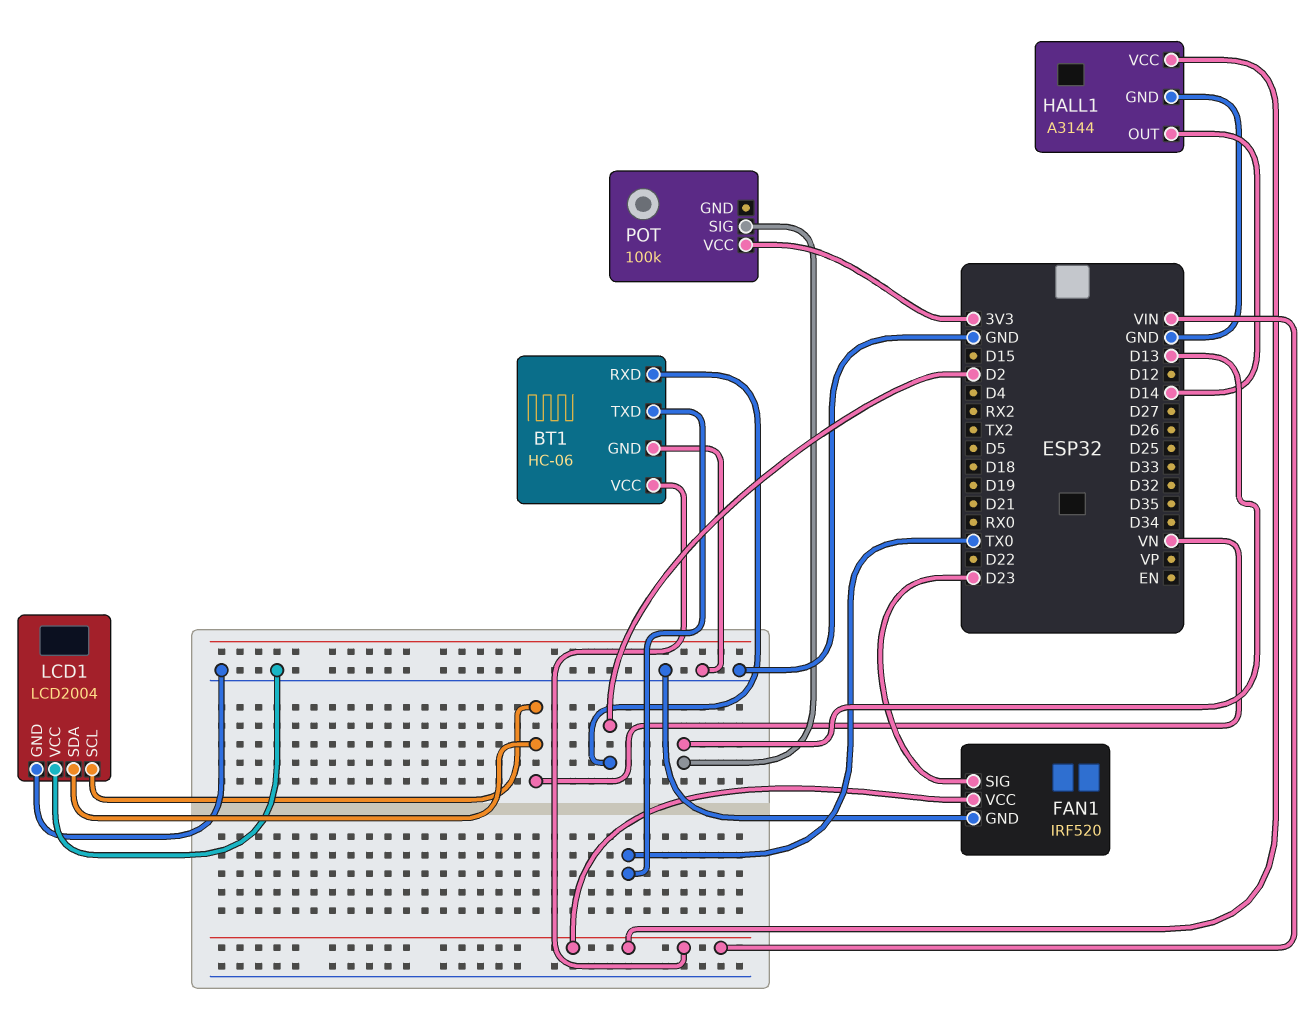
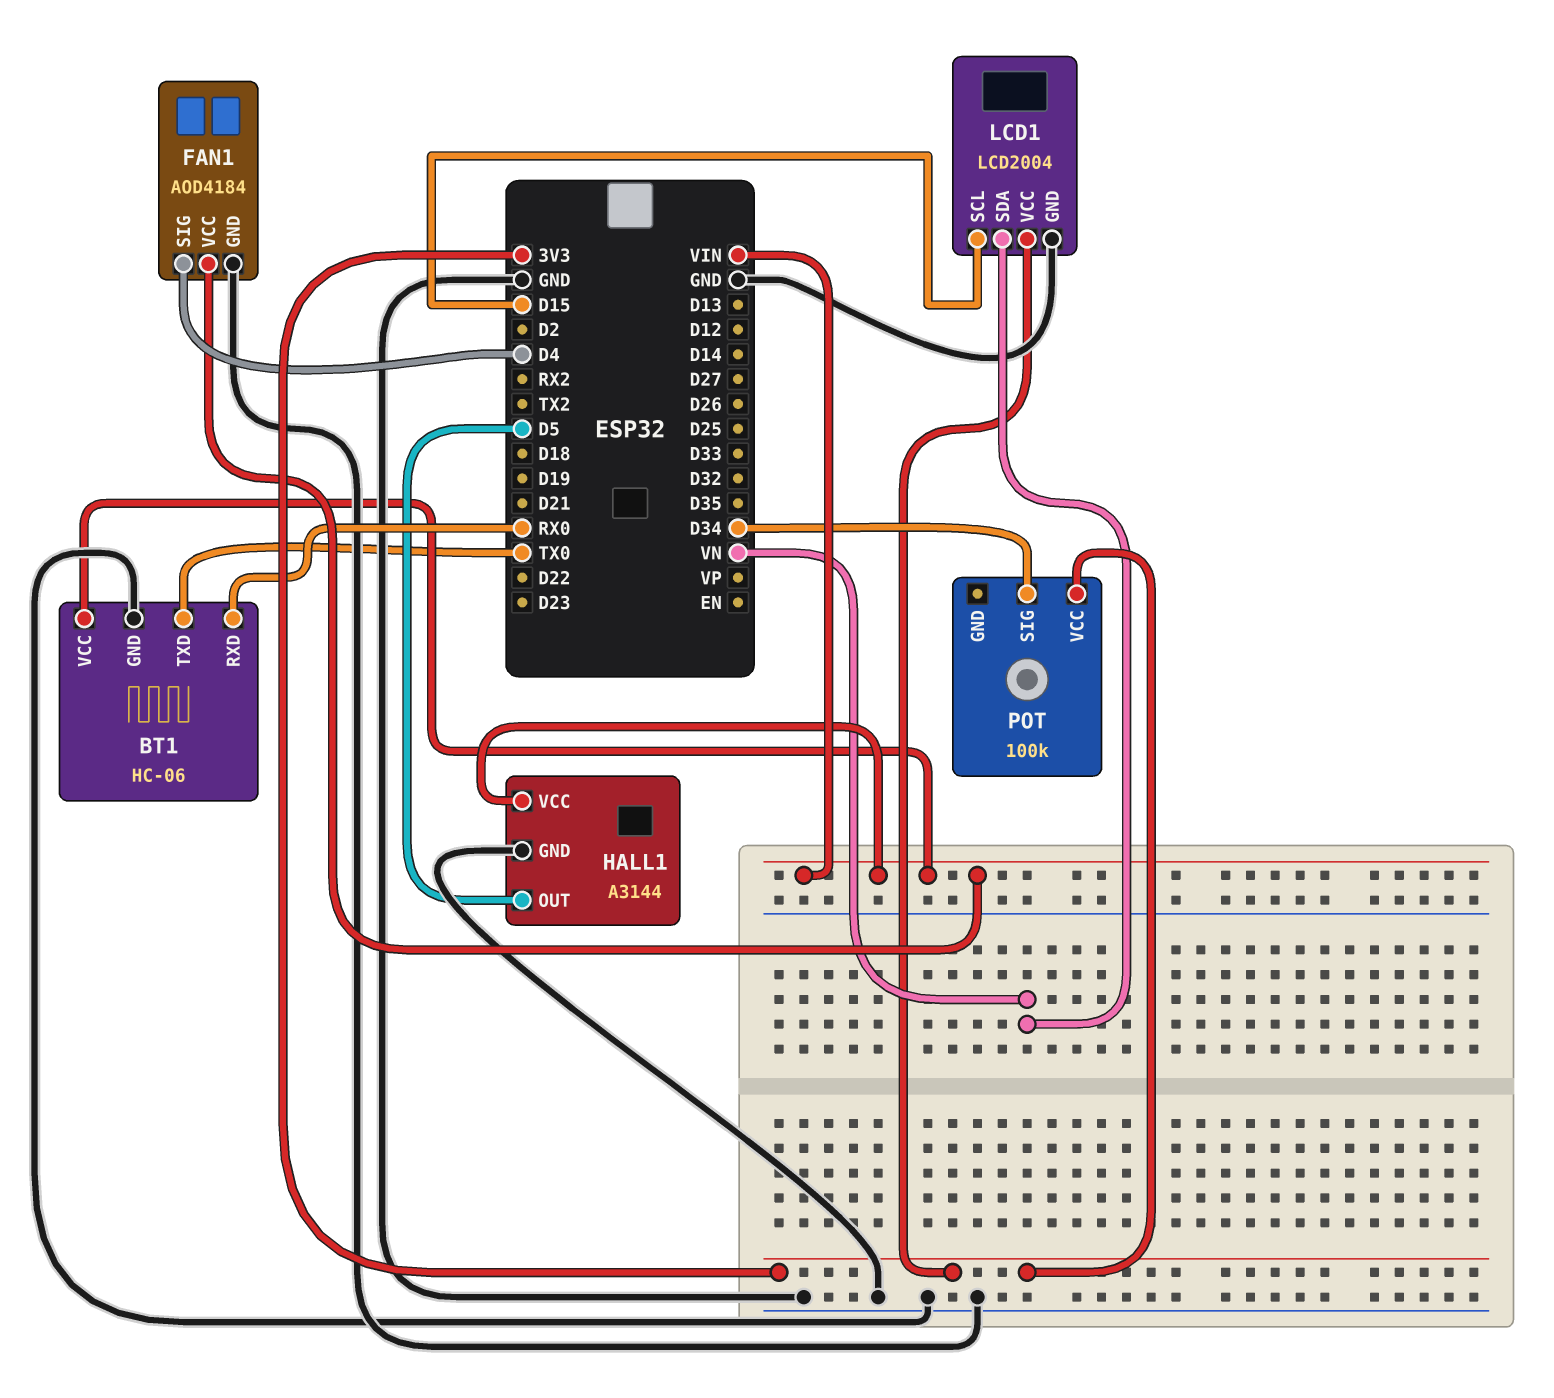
BT1 pin RXD: D2 -> RX0
FAN1: IRF520 -> AOD4184
FAN1 pin SIG: D23 -> D4
HALL1 pin OUT: D14 -> D5
LCD1 pin SCL: VN -> D15
LCD1 pin VCC: GND -> 3V3
POT pin SIG: D13 -> D34

